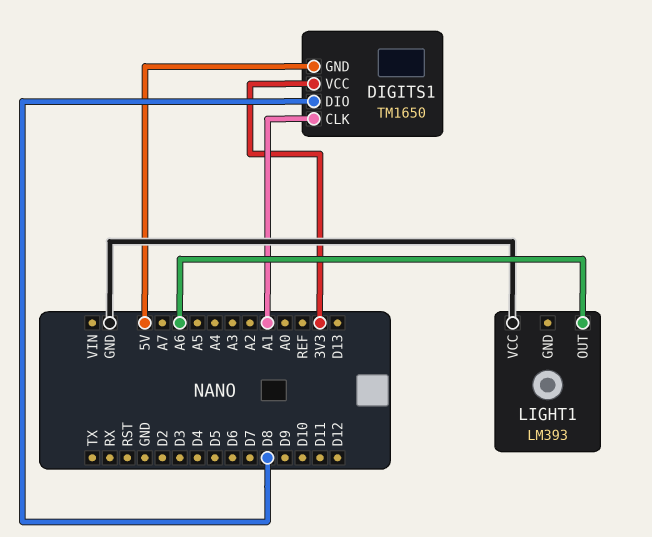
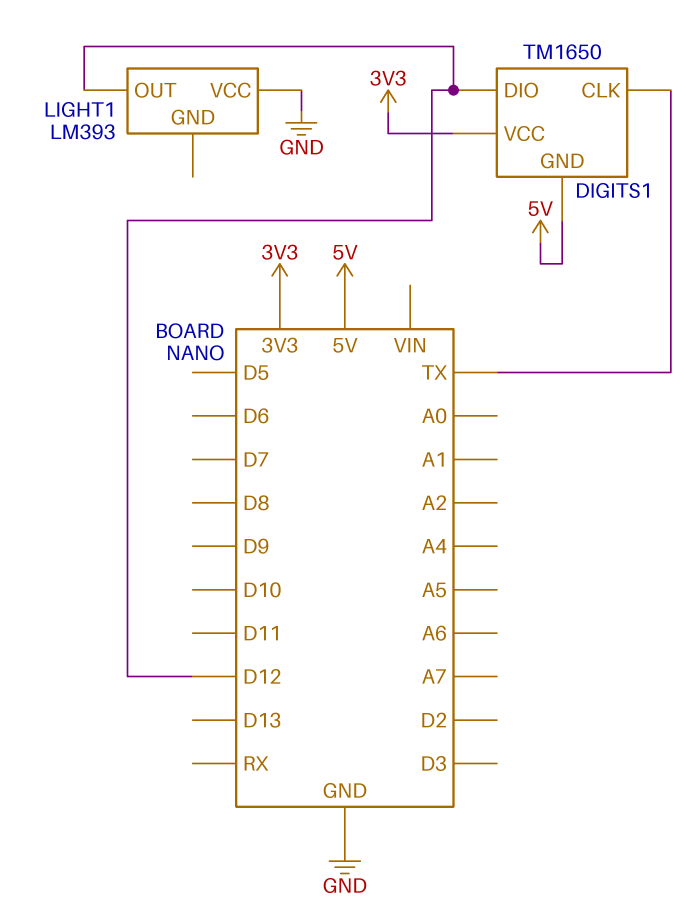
DIGITS1 pin CLK: A1 -> TX
DIGITS1 pin DIO: D8 -> D12
LIGHT1 pin OUT: A6 -> D12

